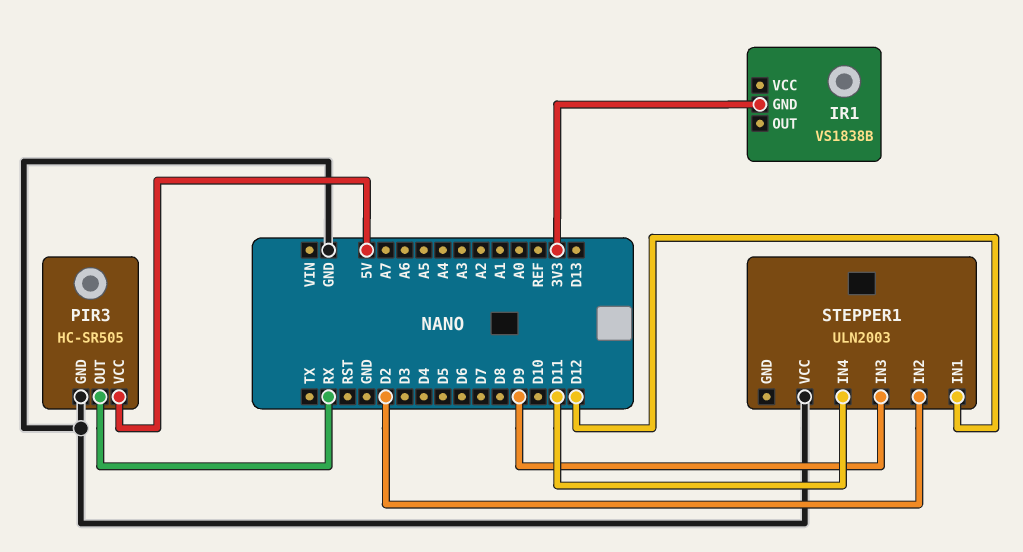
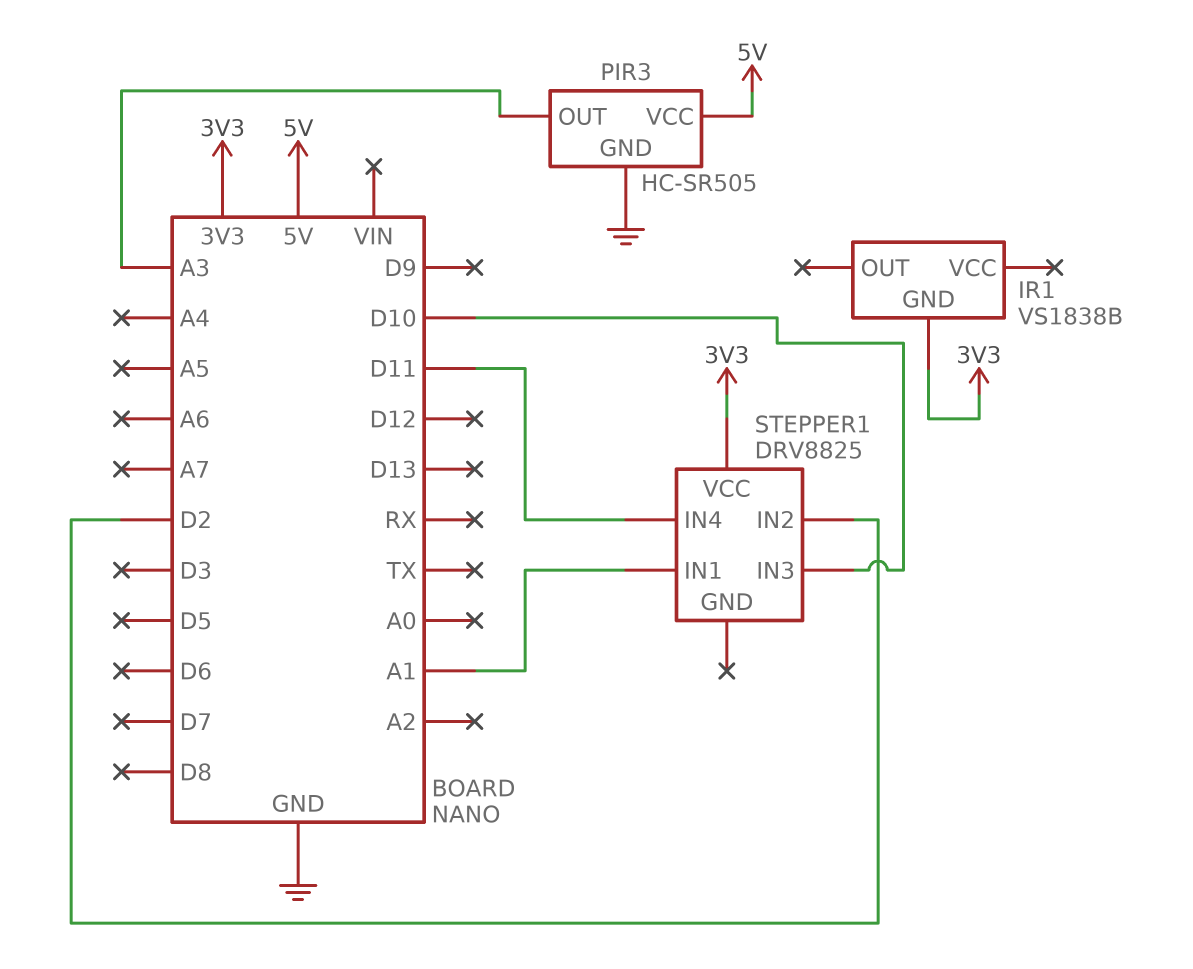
PIR3 pin OUT: RX -> A3
STEPPER1: ULN2003 -> DRV8825
STEPPER1 pin IN1: D12 -> A1
STEPPER1 pin IN3: D9 -> D10
STEPPER1 pin VCC: GND -> 3V3

